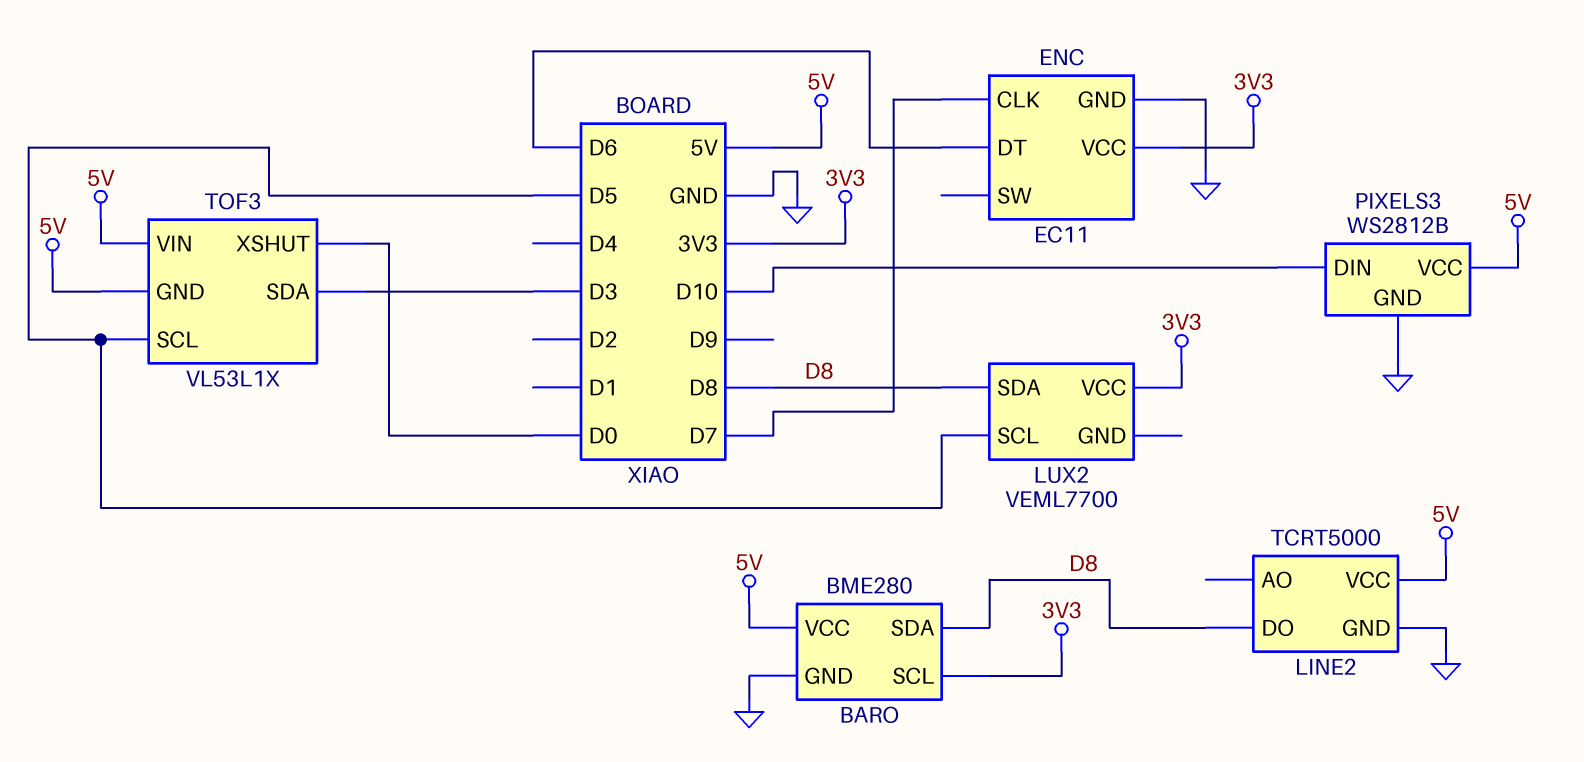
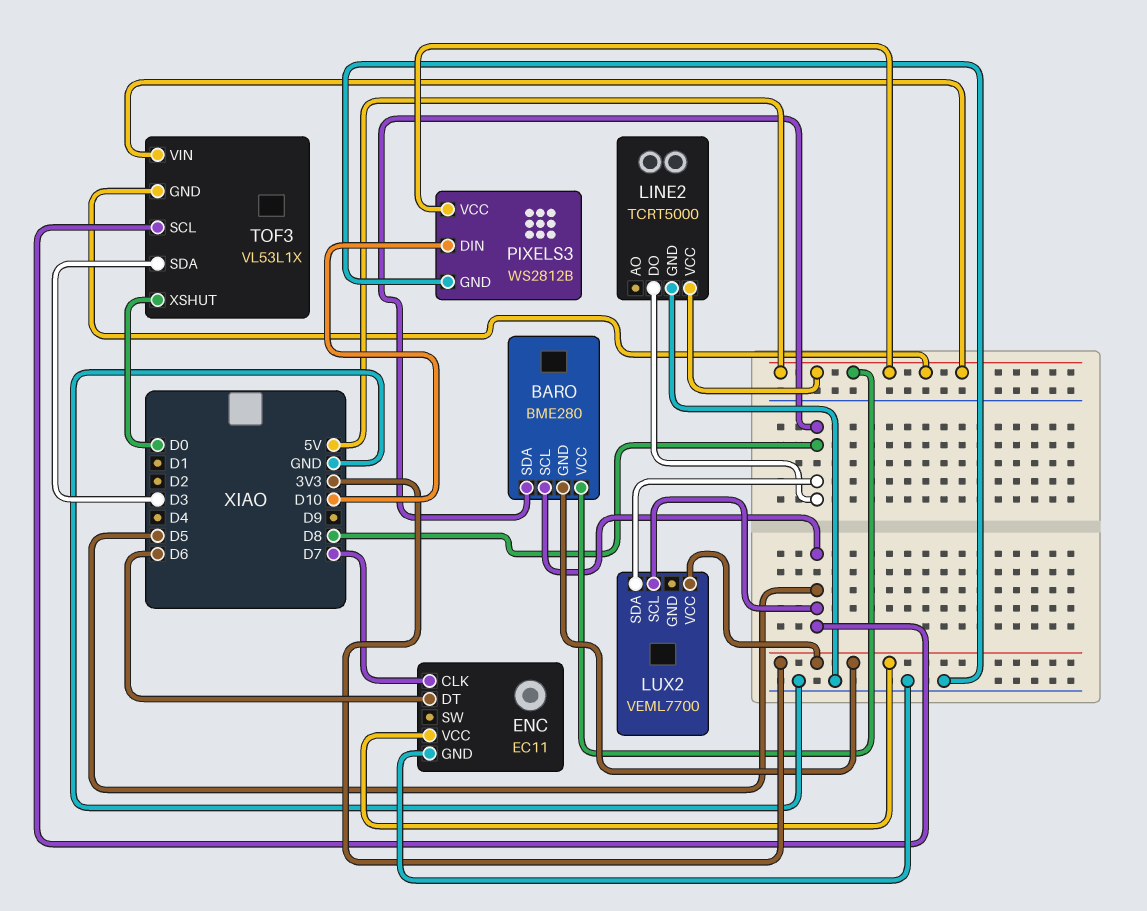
BARO pin GND: GND -> 3V3
BARO pin SCL: 3V3 -> D5

